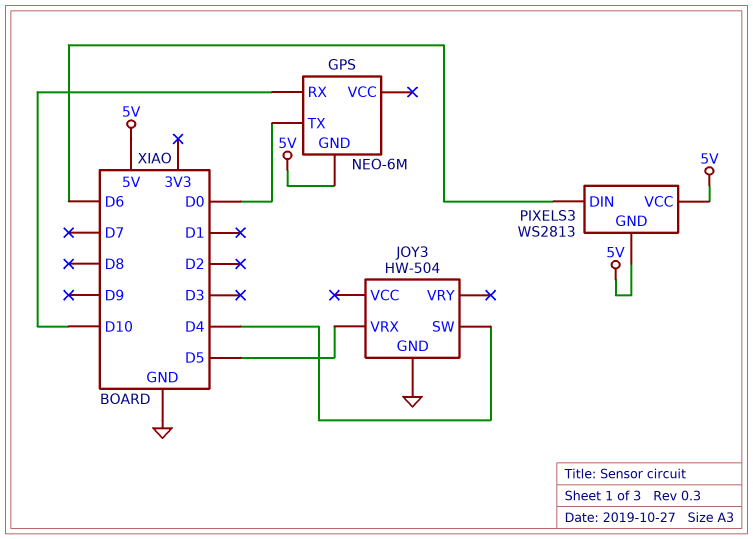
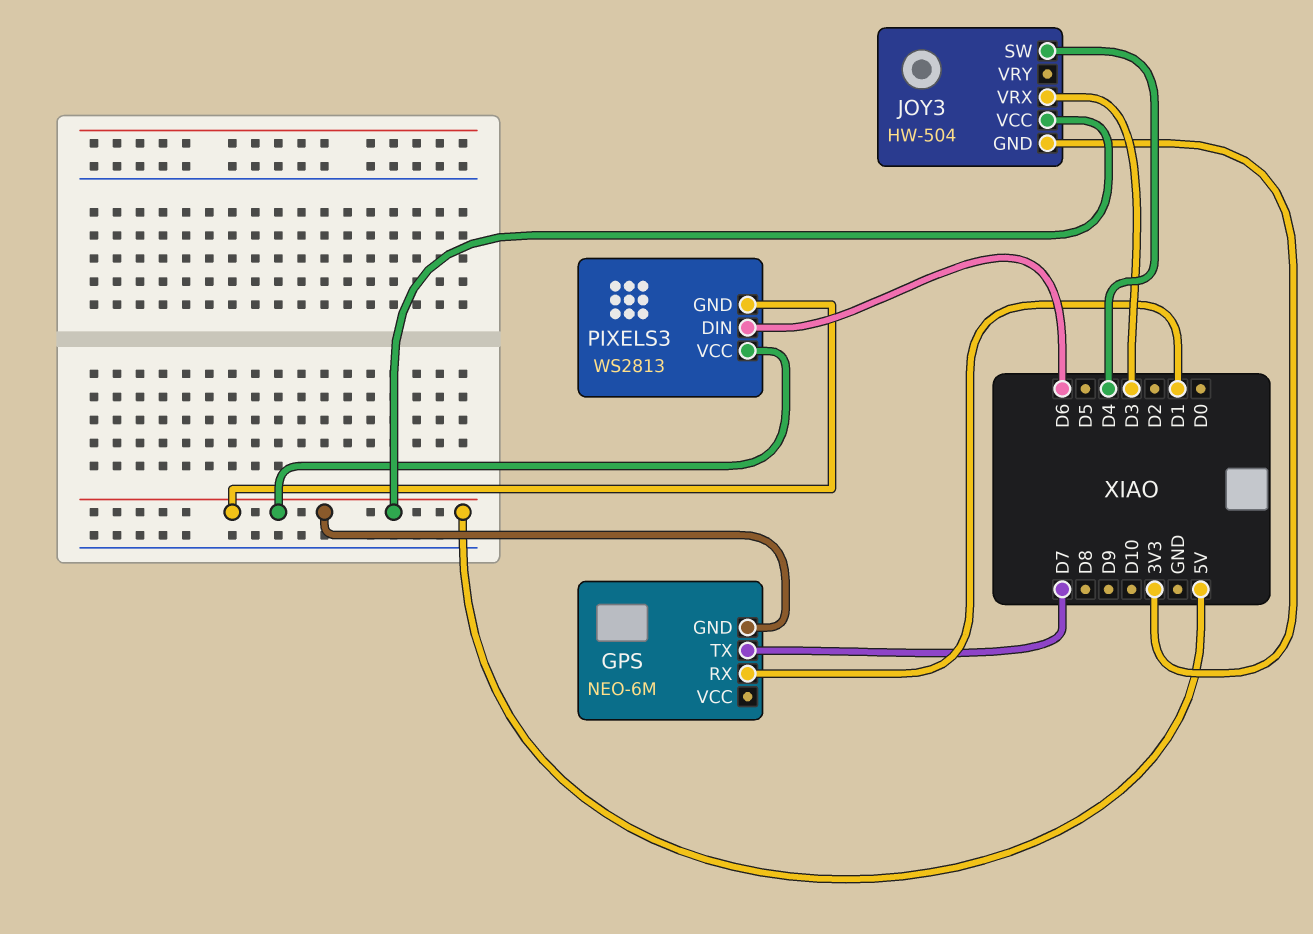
GPS pin RX: D10 -> D1
GPS pin TX: D0 -> D7
JOY3 pin GND: GND -> 3V3
JOY3 pin VCC: none -> 5V
JOY3 pin VRX: D5 -> D3

